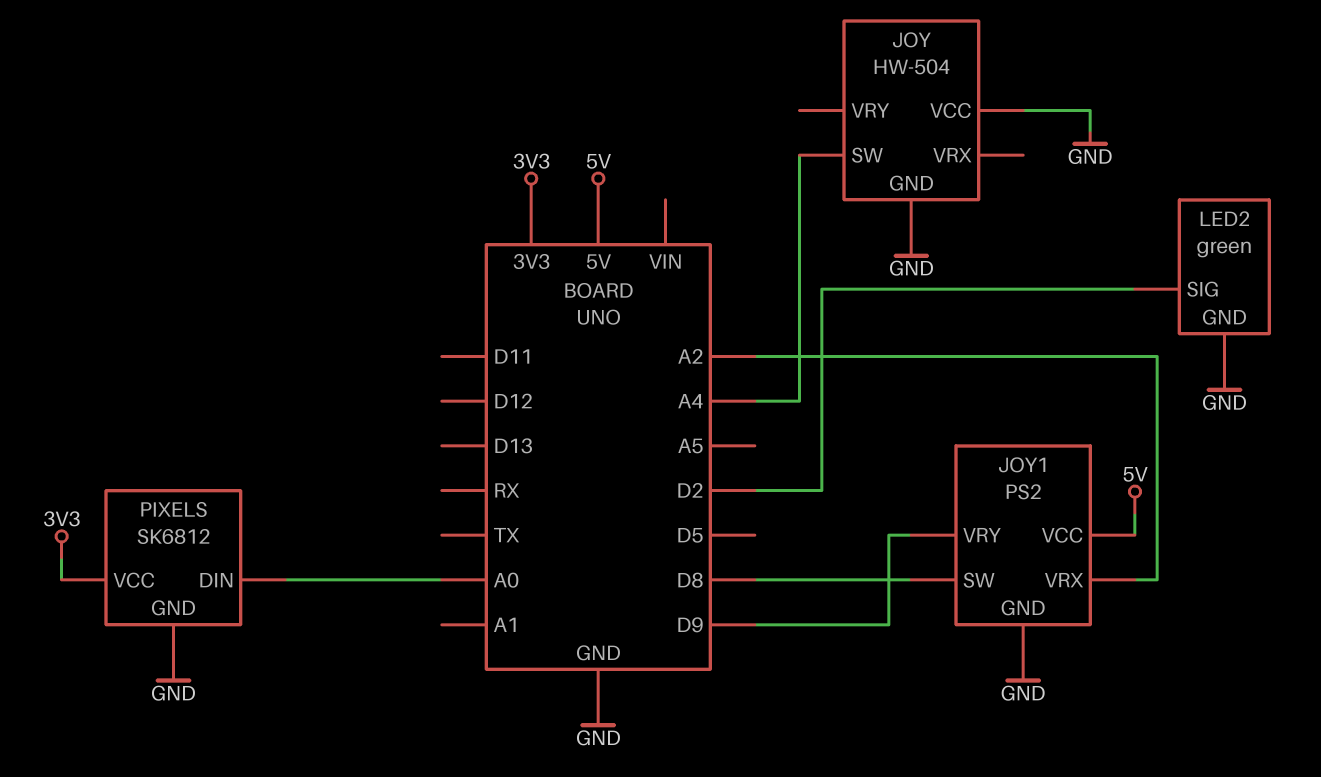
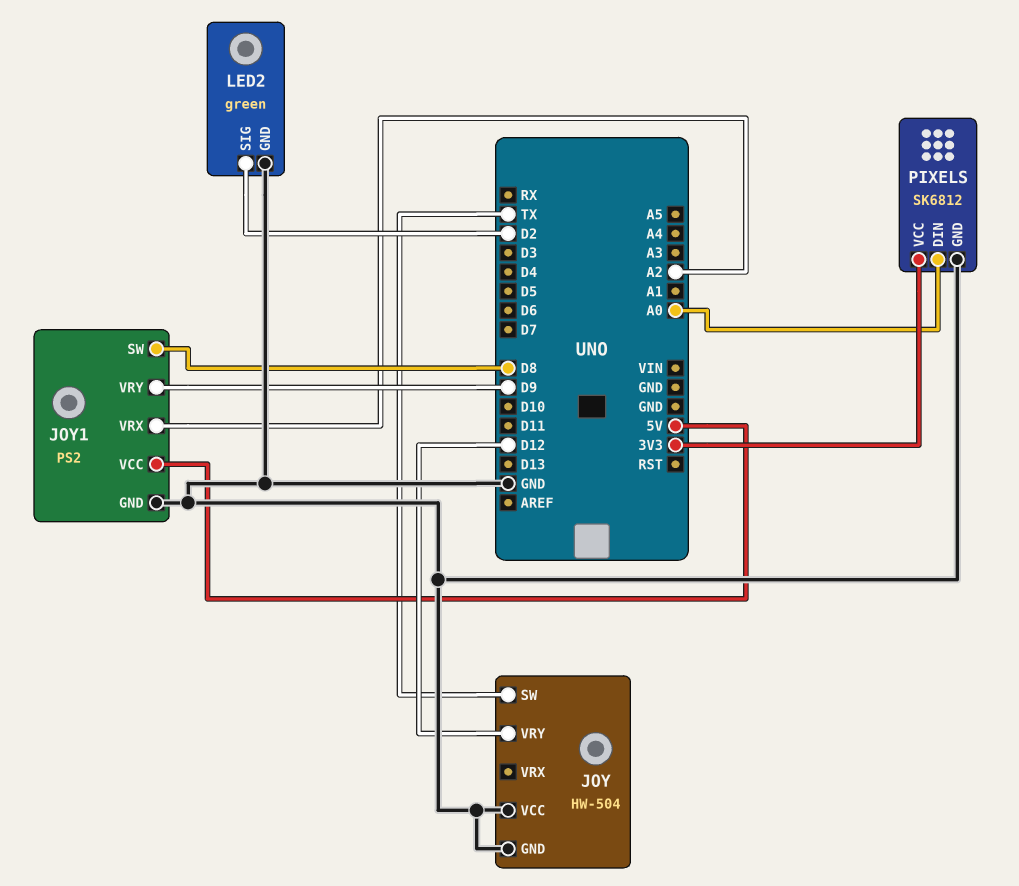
JOY pin SW: A4 -> TX
JOY pin VRY: none -> D12

